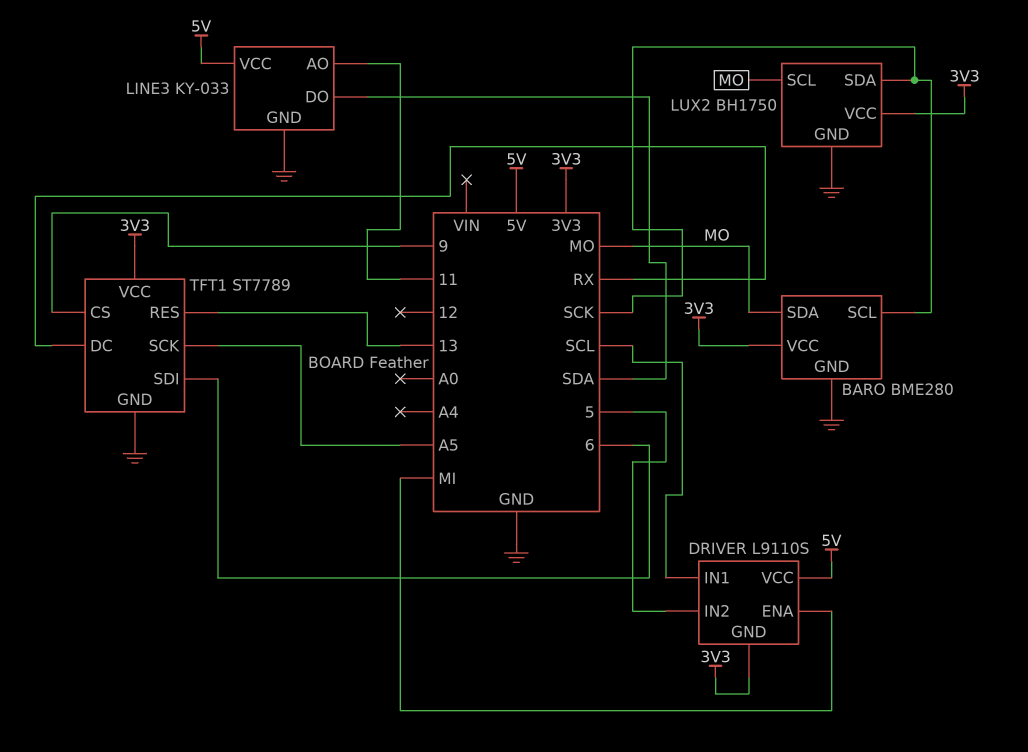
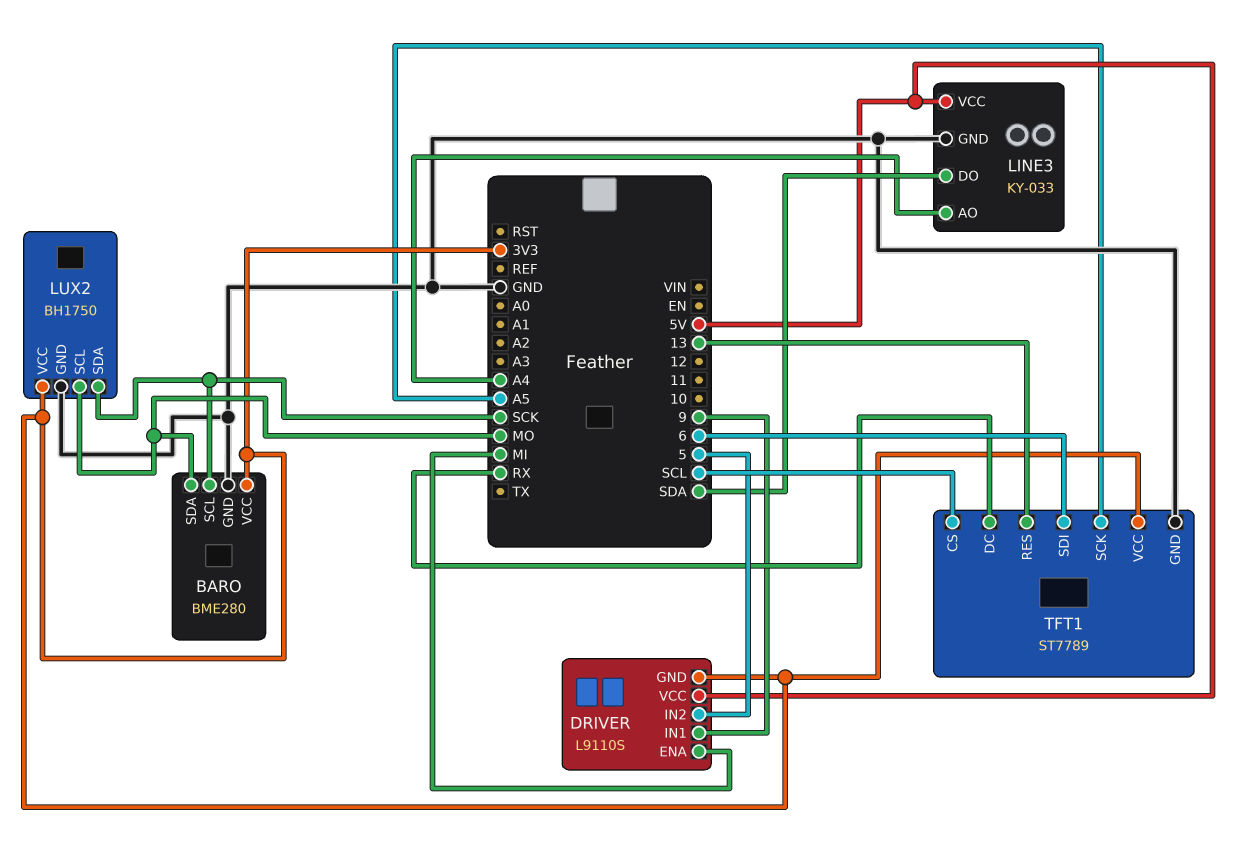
DRIVER pin IN1: SCL -> 9
LINE3 pin AO: 11 -> A4
TFT1 pin CS: 9 -> SCL

